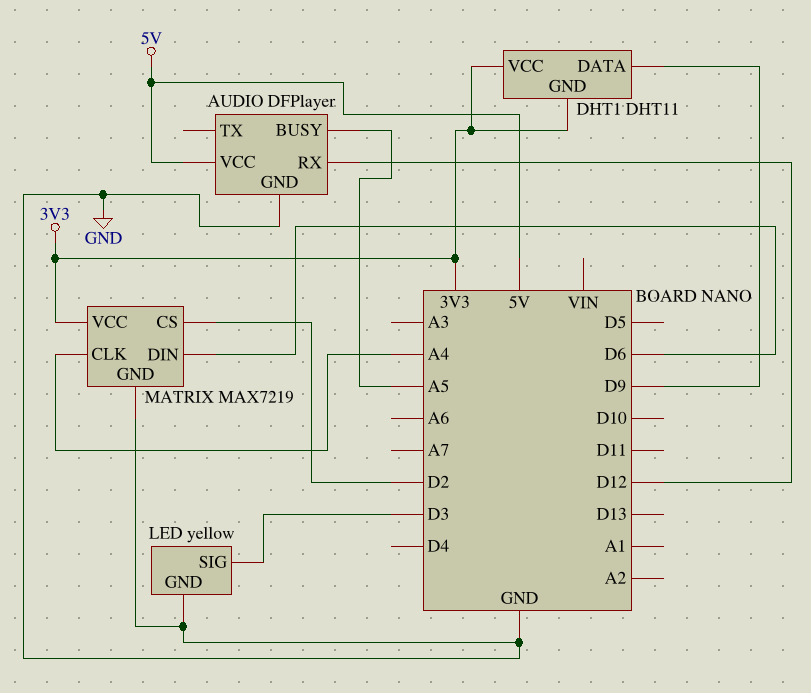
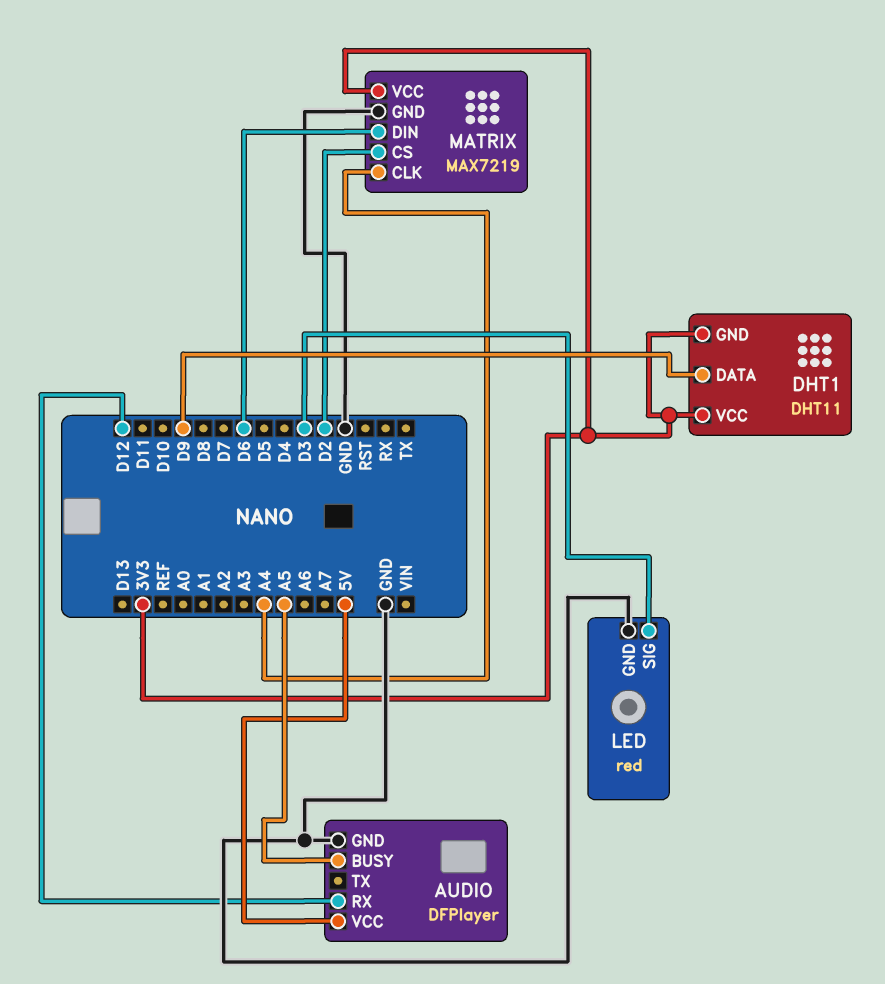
LED: yellow -> red

